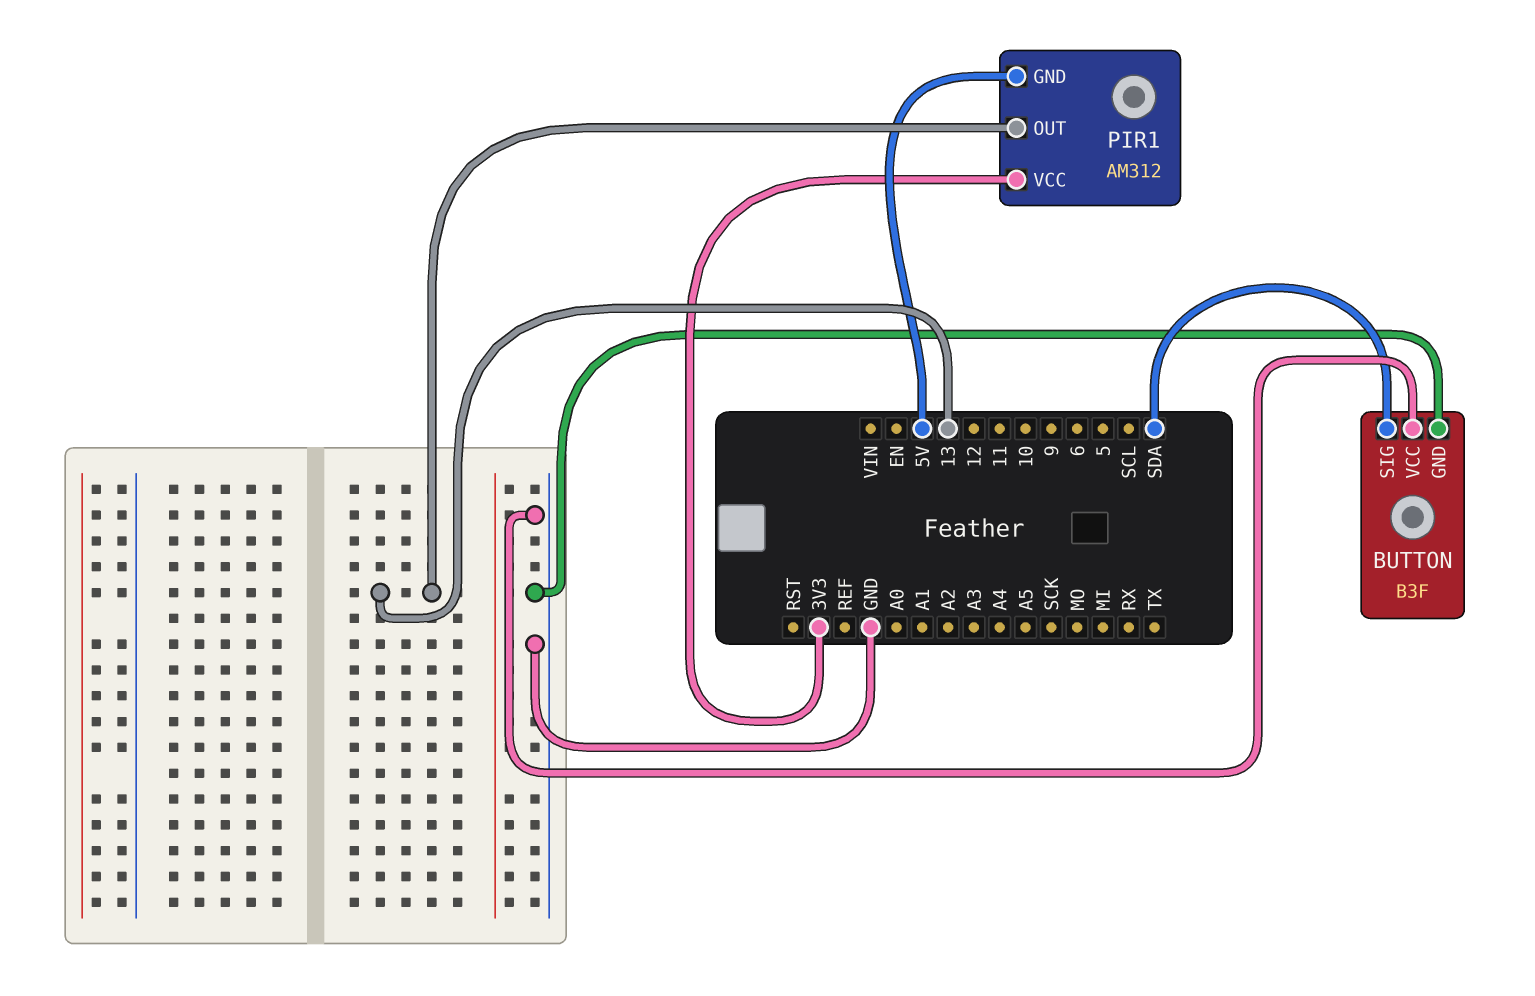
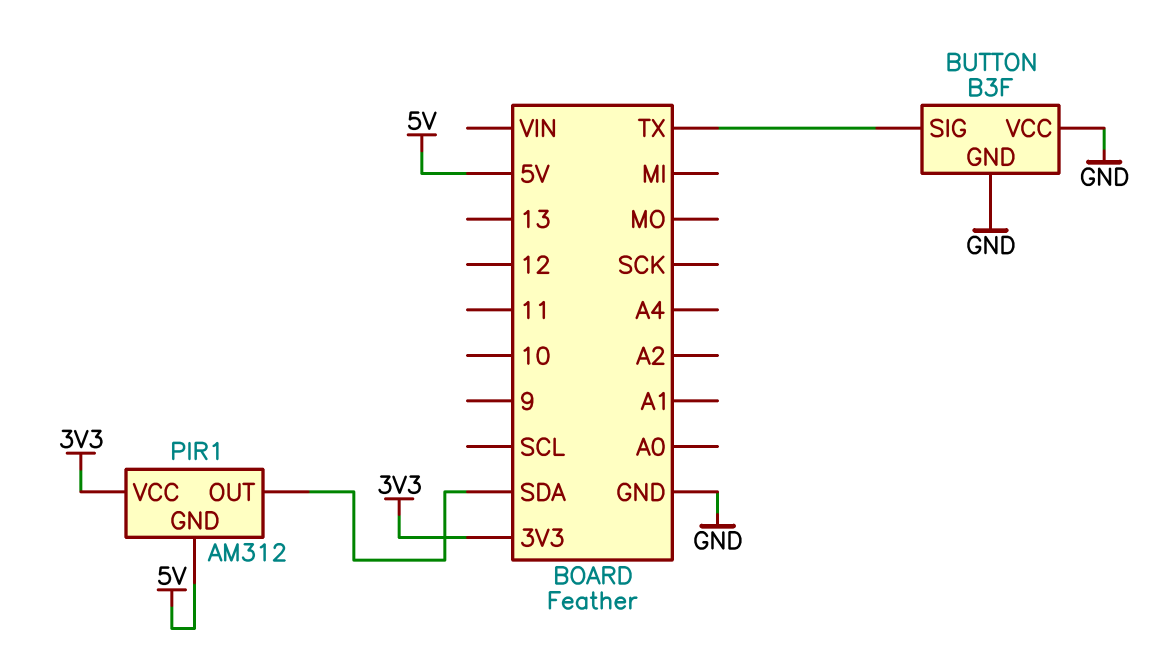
BUTTON pin SIG: SDA -> TX
PIR1 pin OUT: 13 -> SDA

